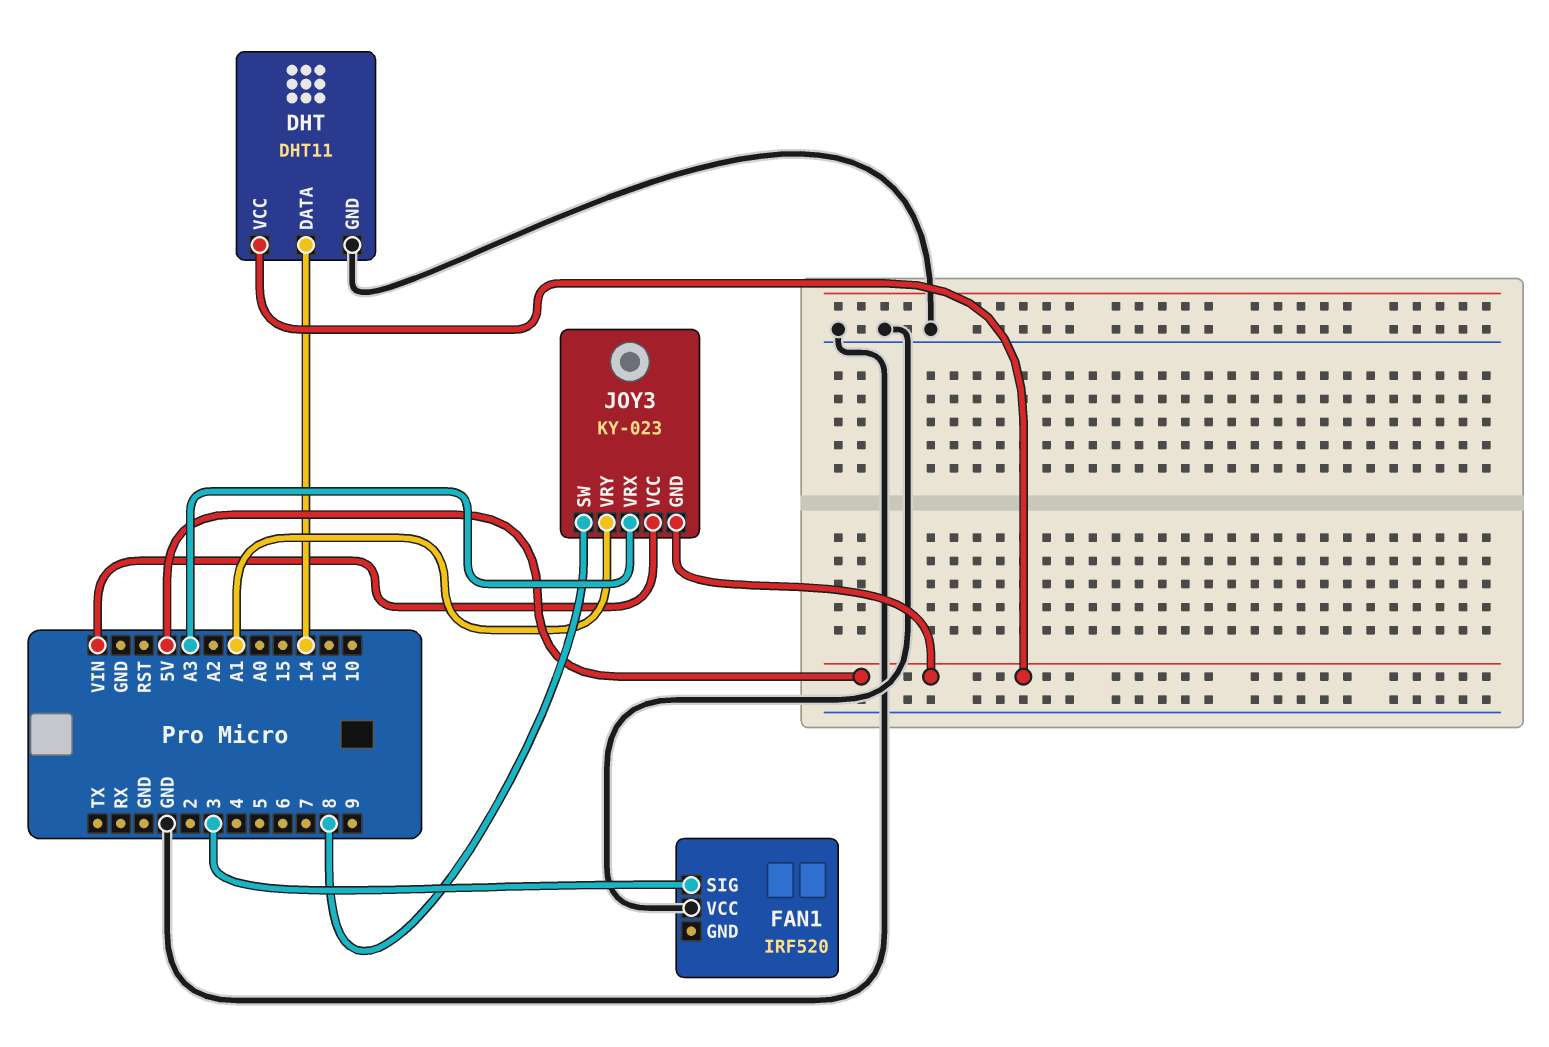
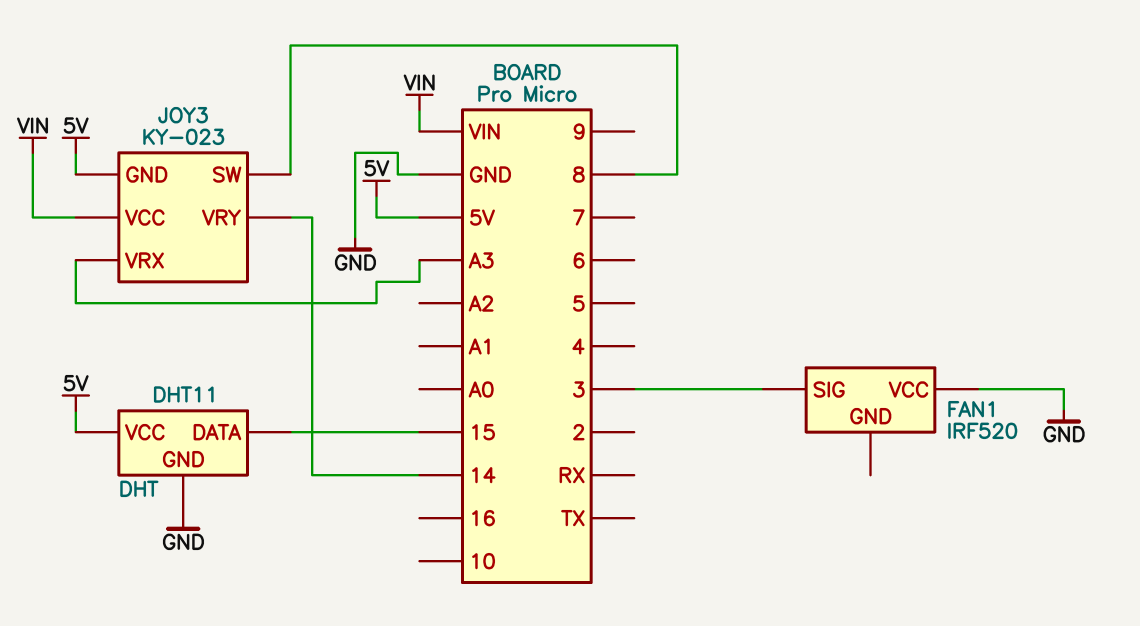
DHT pin DATA: 14 -> 15
JOY3 pin VRY: A1 -> 14

